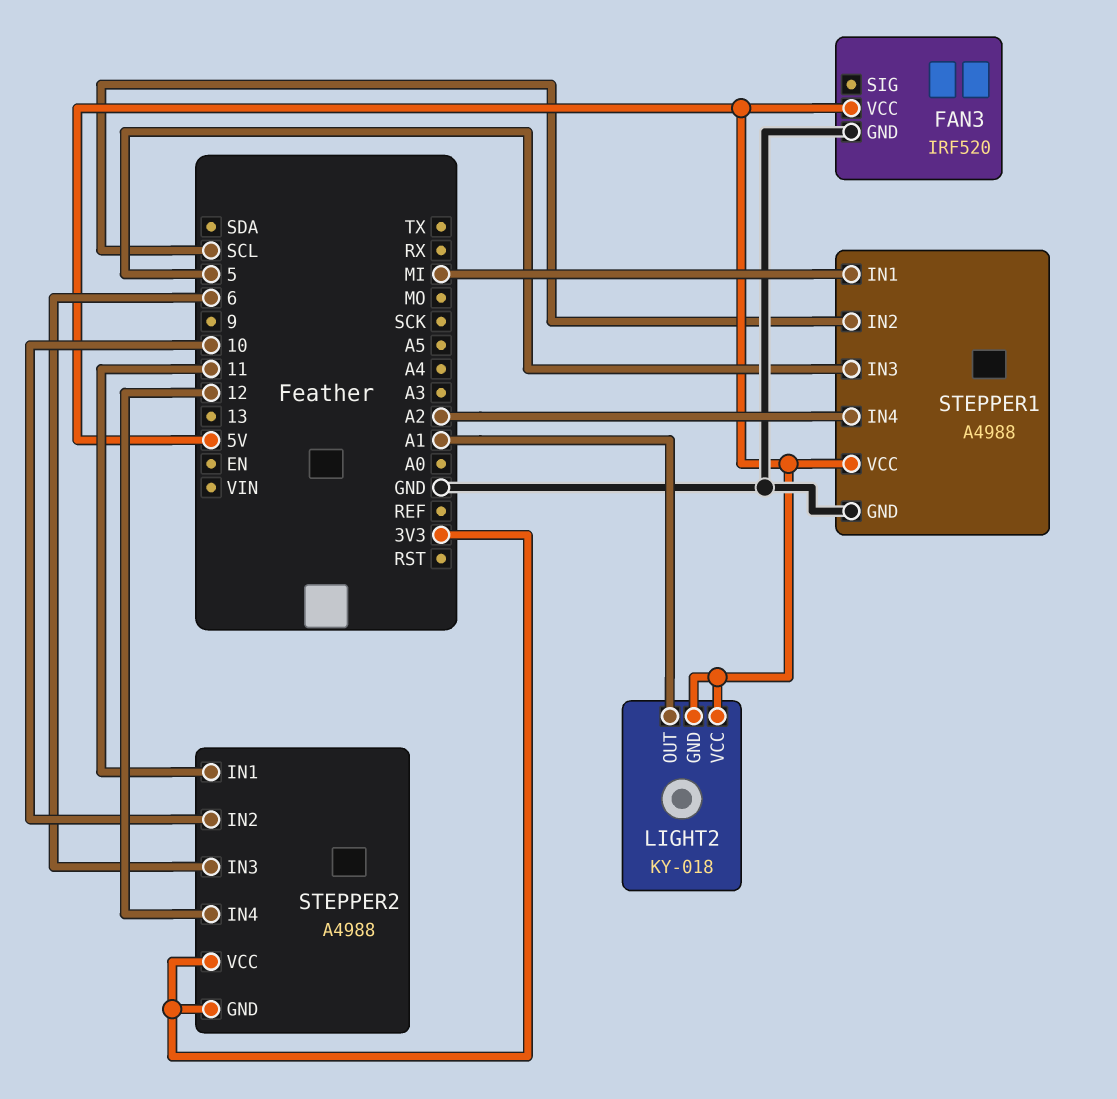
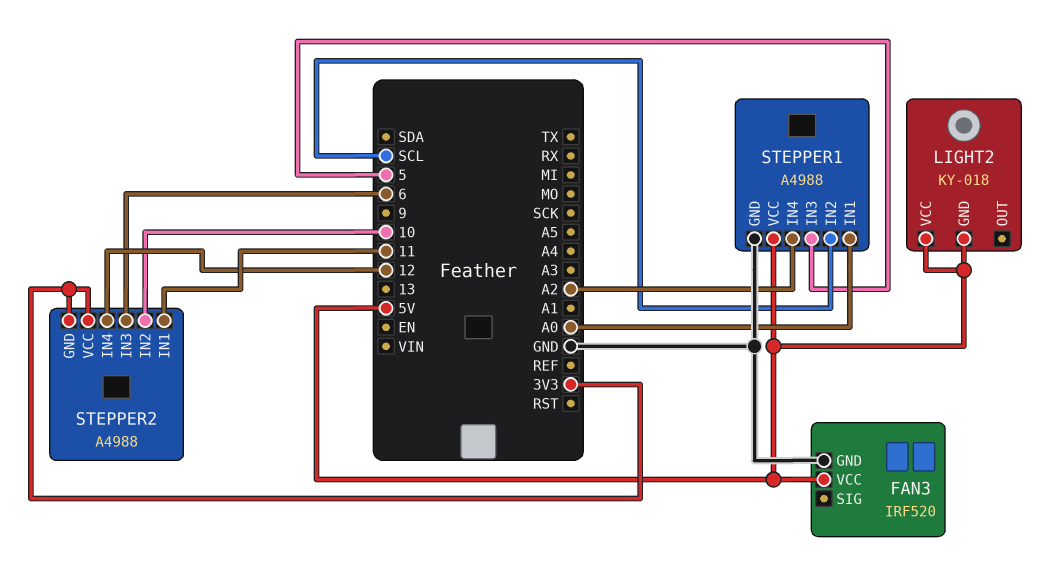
LIGHT2 pin OUT: A1 -> none
STEPPER1 pin IN1: MI -> A0

